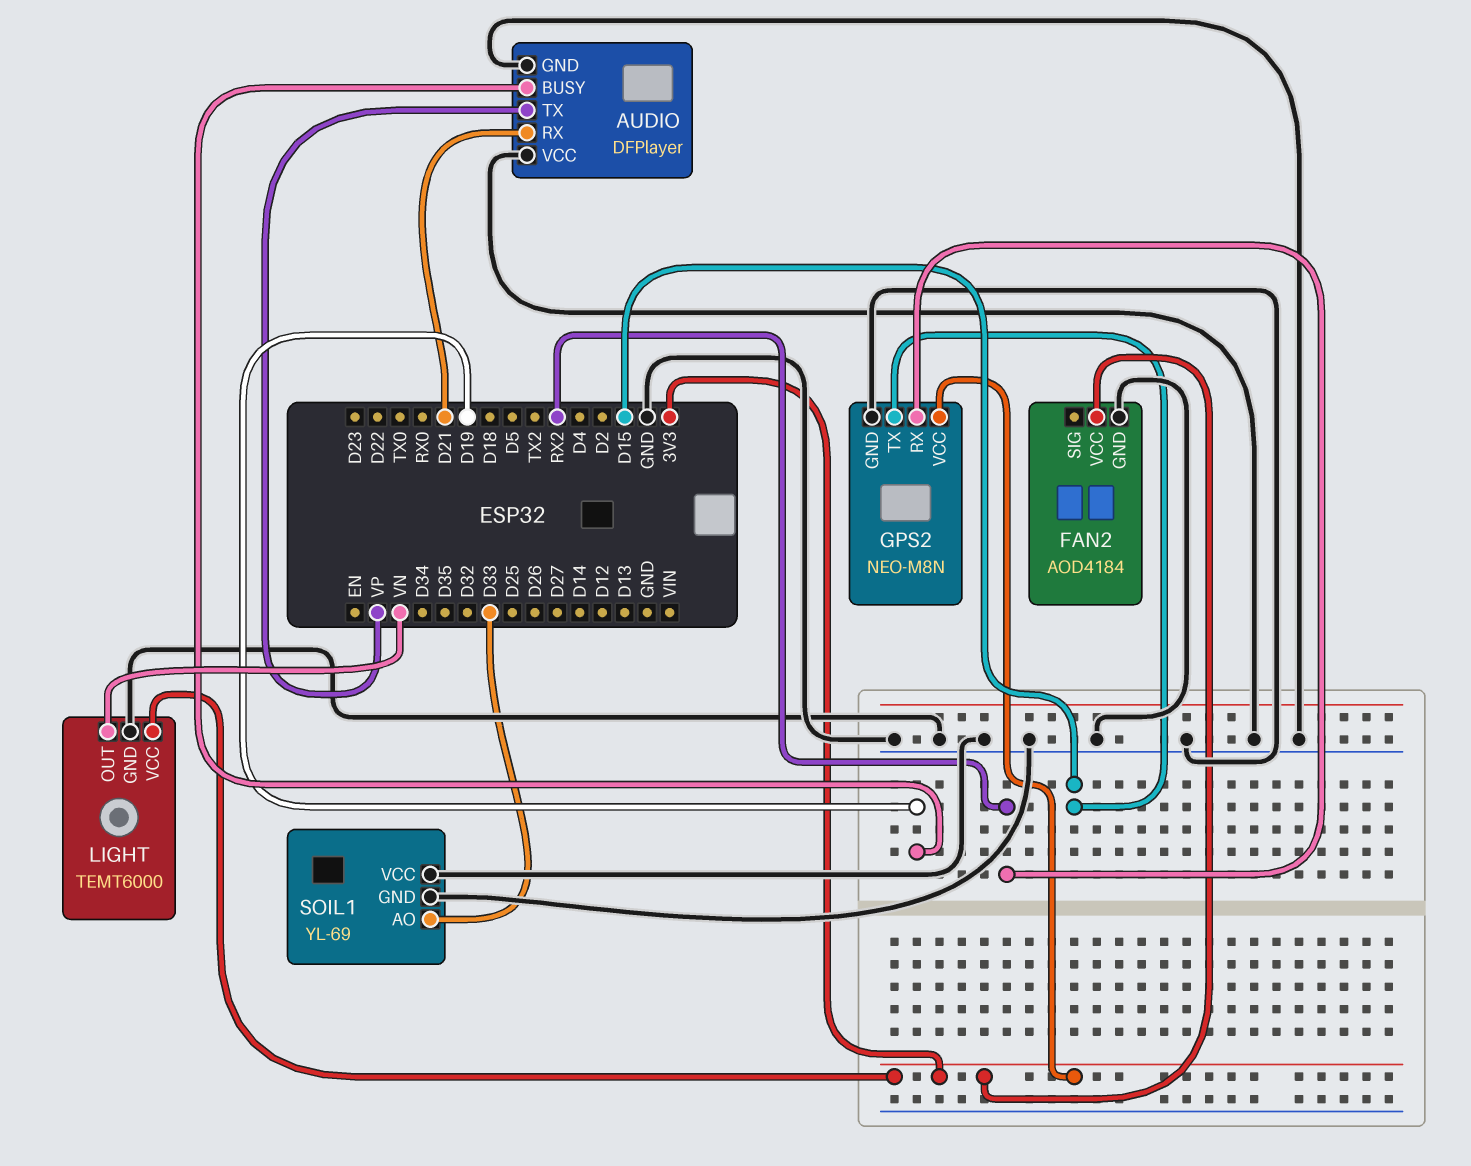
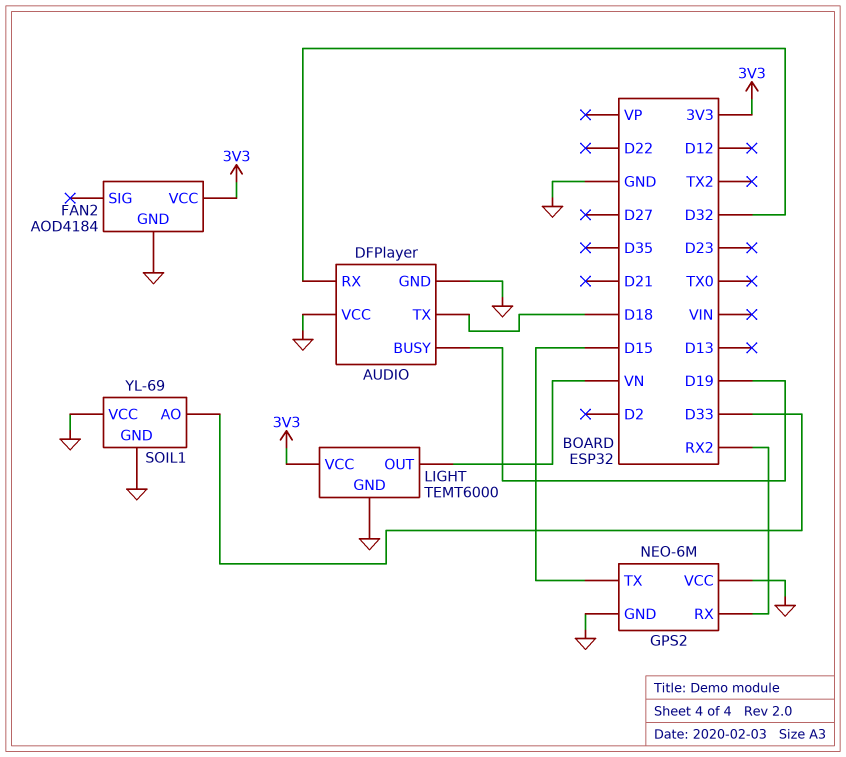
AUDIO pin RX: D21 -> D32
AUDIO pin TX: VP -> D18
GPS2: NEO-M8N -> NEO-6M
GPS2 pin VCC: 3V3 -> GND

